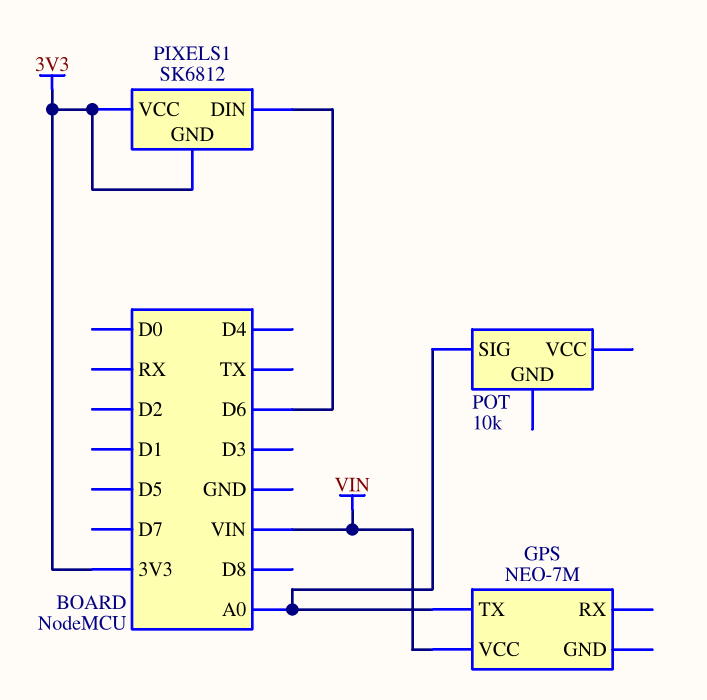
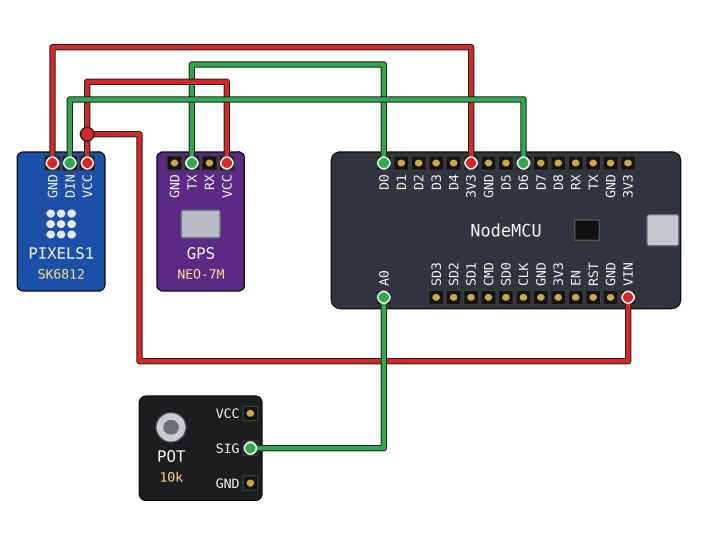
GPS pin TX: A0 -> D0
PIXELS1 pin VCC: 3V3 -> VIN

